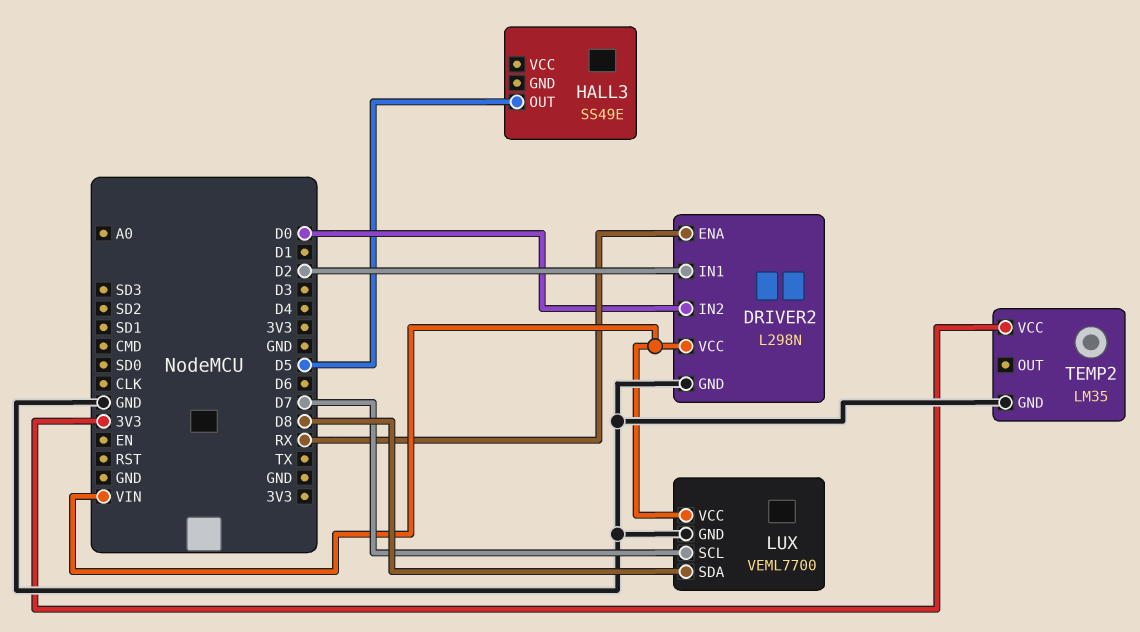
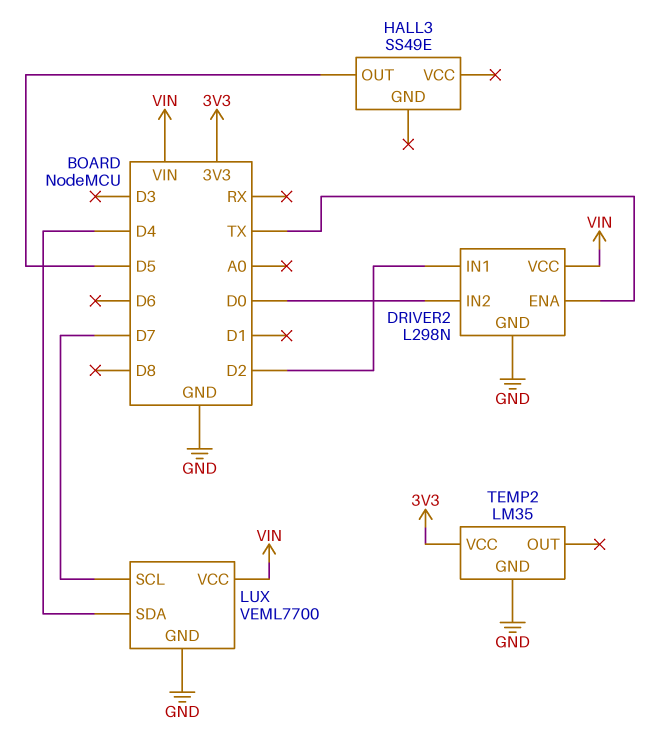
DRIVER2 pin ENA: RX -> TX
LUX pin SDA: D8 -> D4

